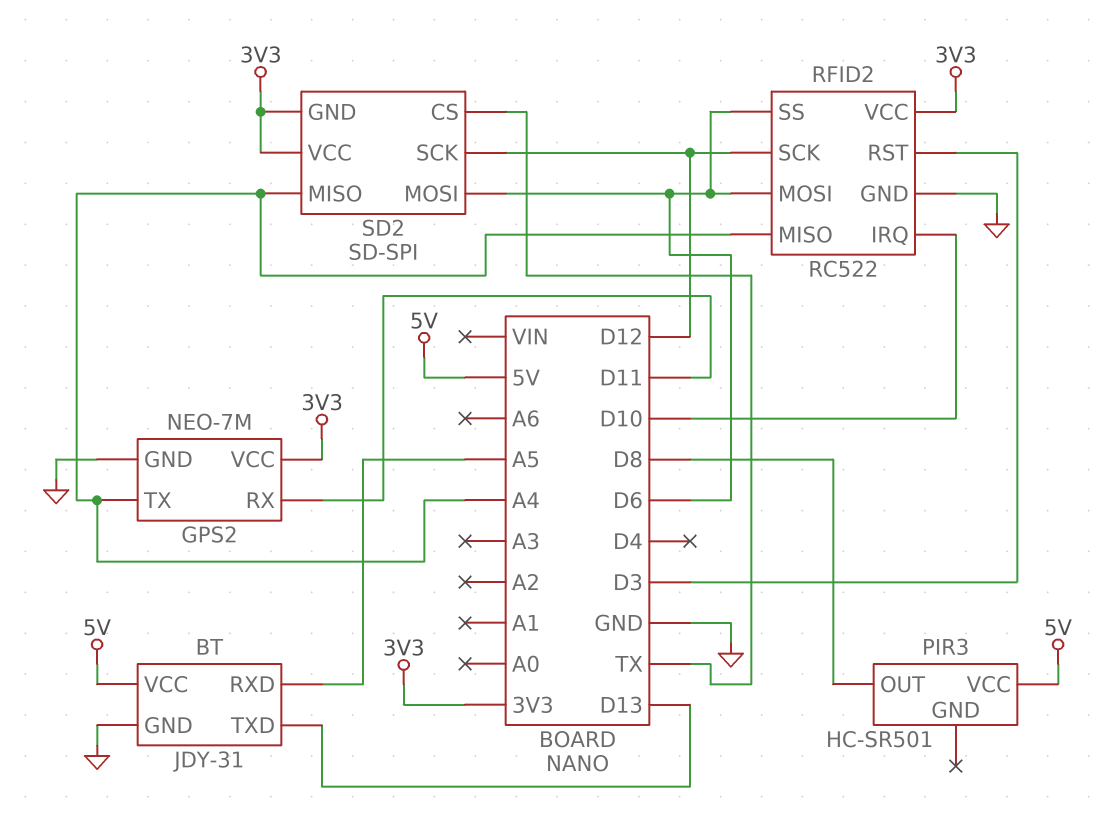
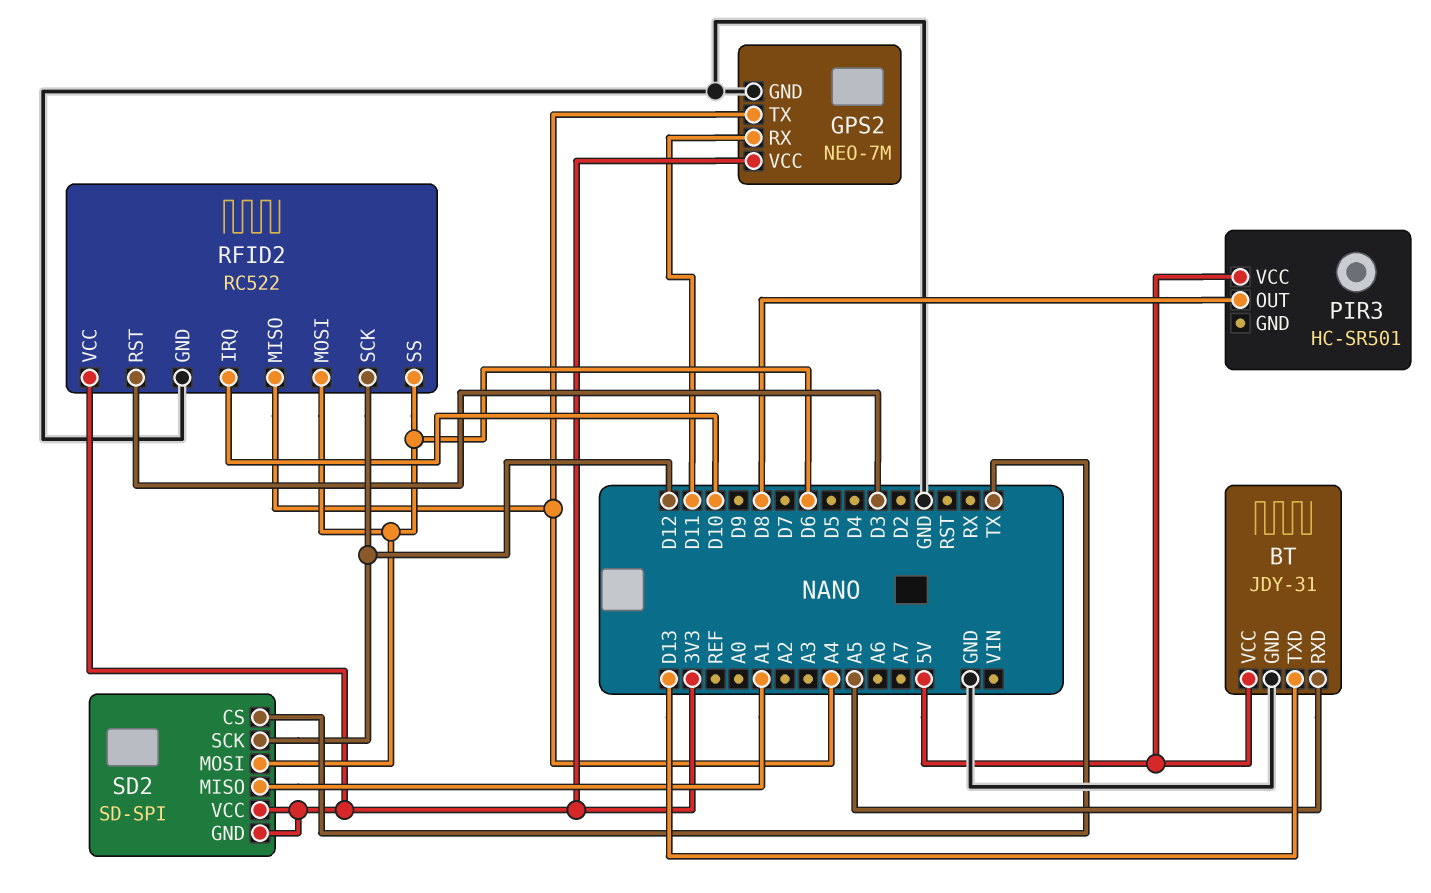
SD2 pin MISO: A4 -> A1

